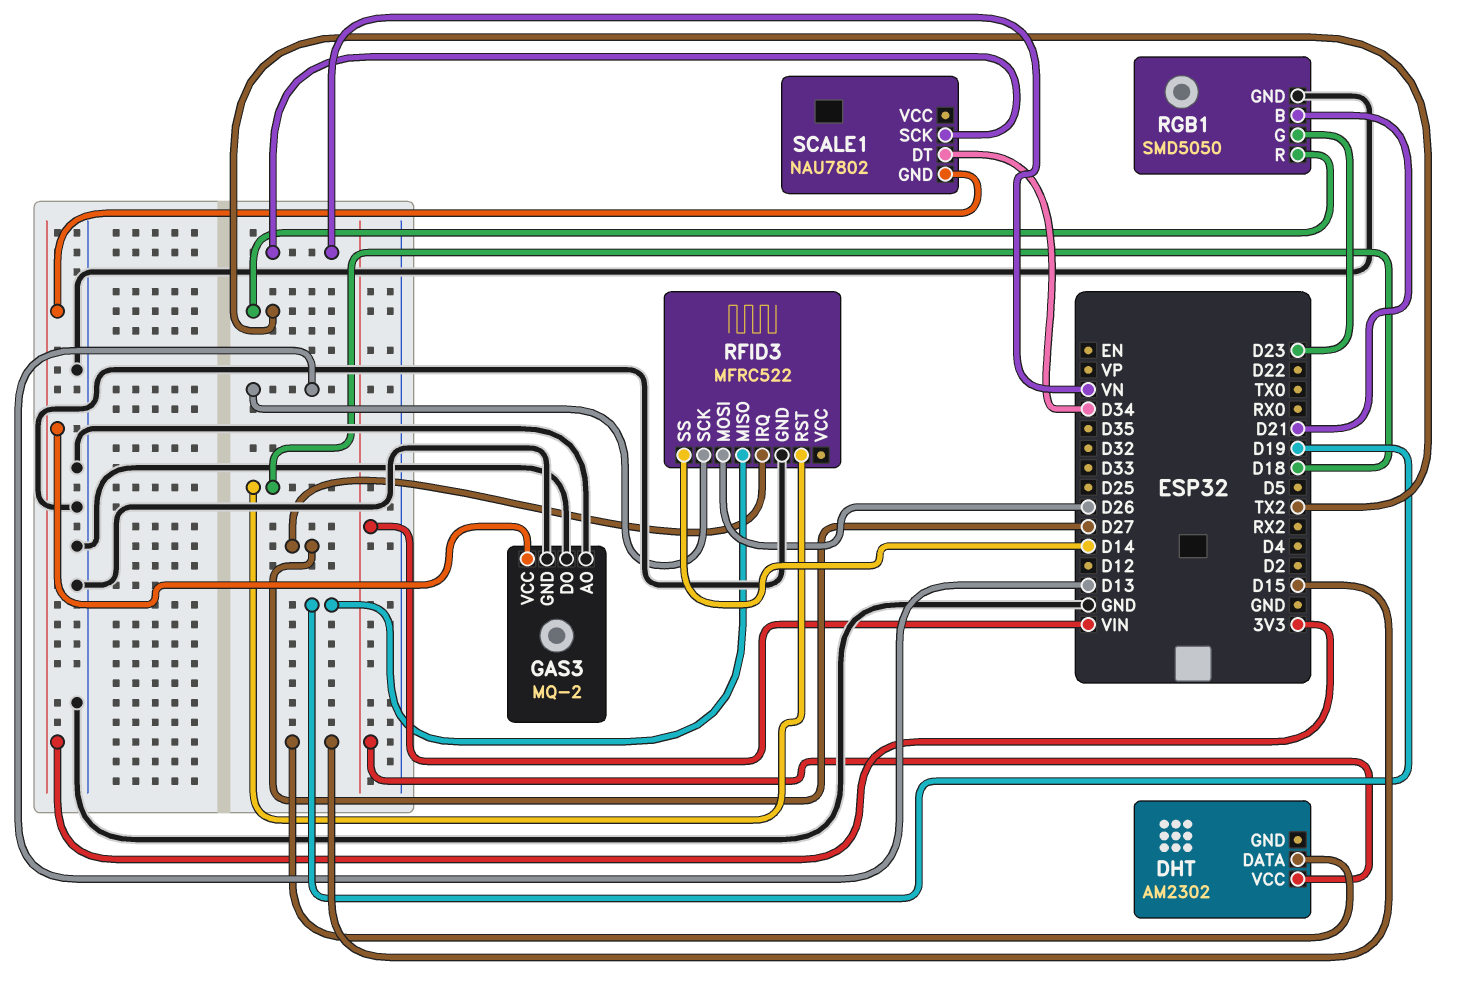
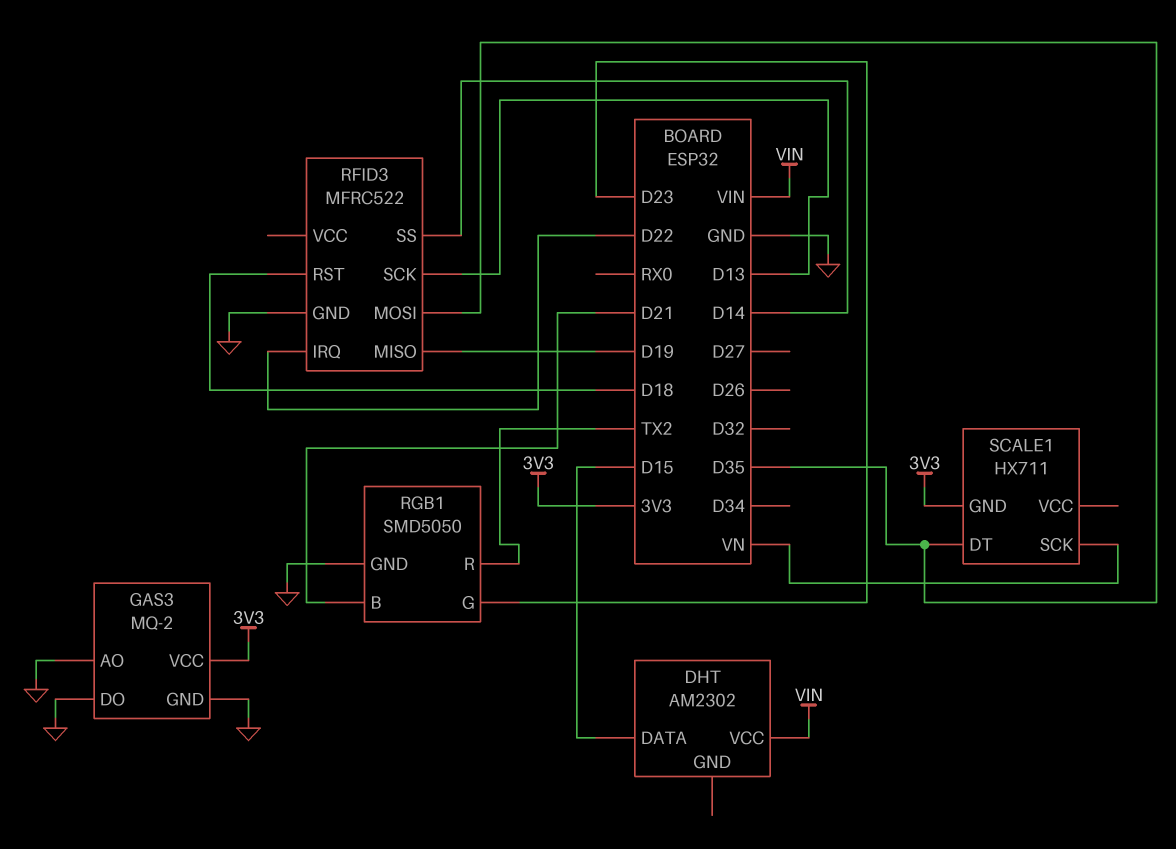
RFID3 pin IRQ: D27 -> D22
RFID3 pin MOSI: D26 -> D35
SCALE1: NAU7802 -> HX711
SCALE1 pin DT: D34 -> D35

